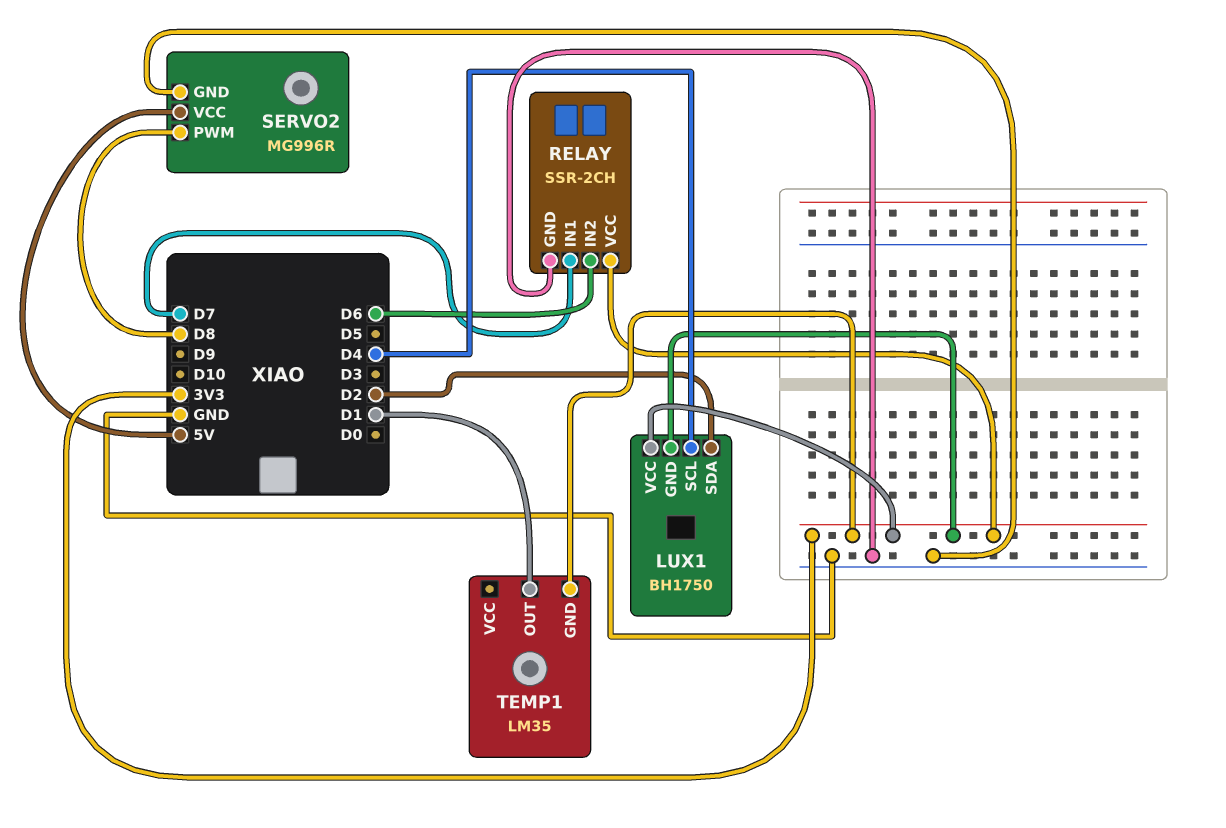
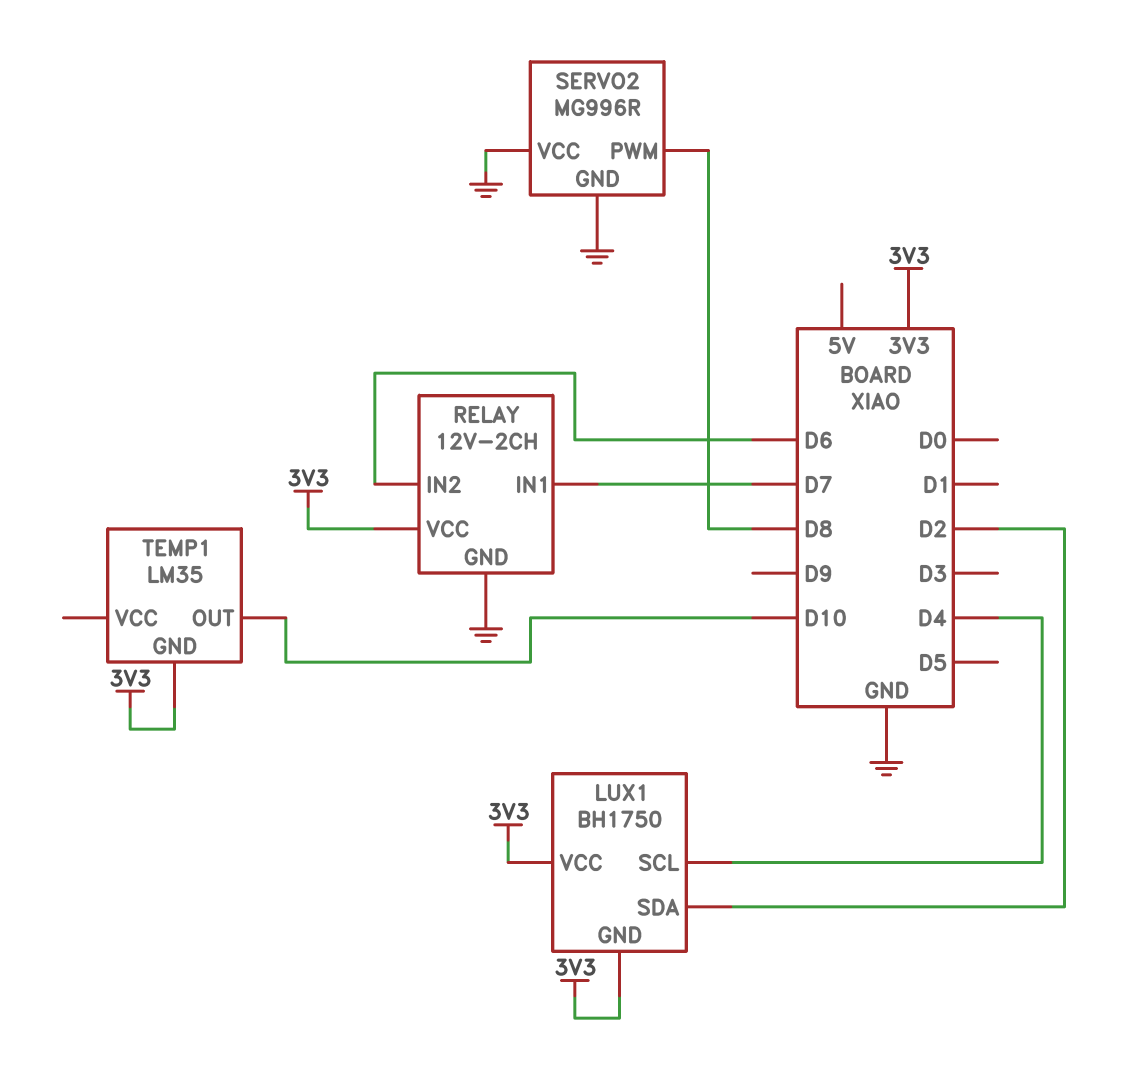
RELAY: SSR-2CH -> 12V-2CH
SERVO2 pin VCC: 5V -> GND
TEMP1 pin OUT: D1 -> D10

